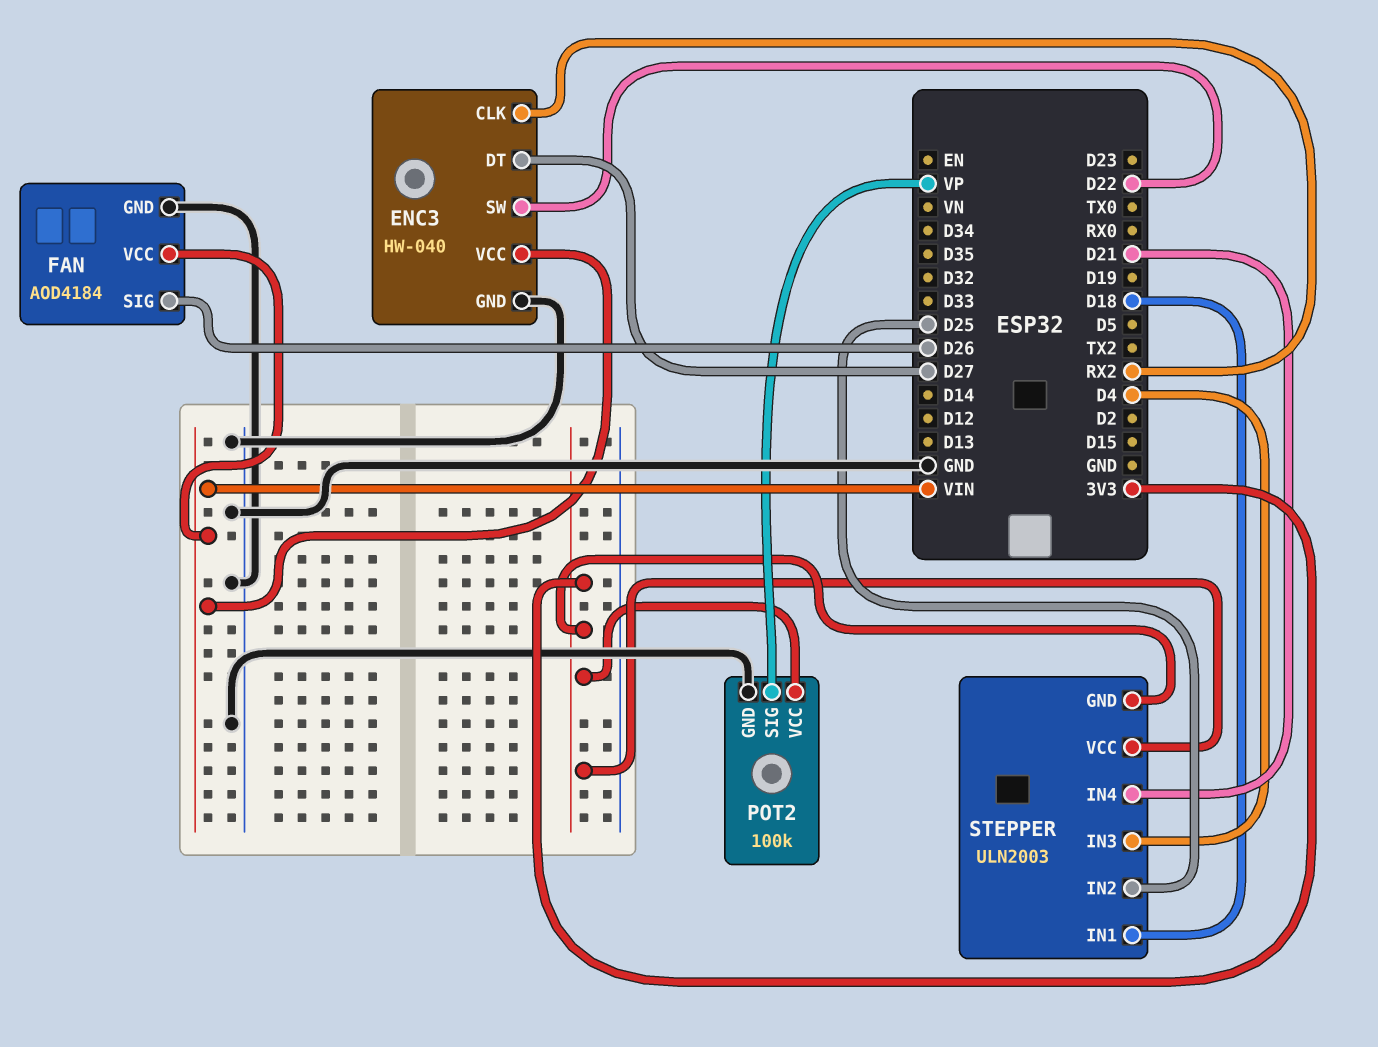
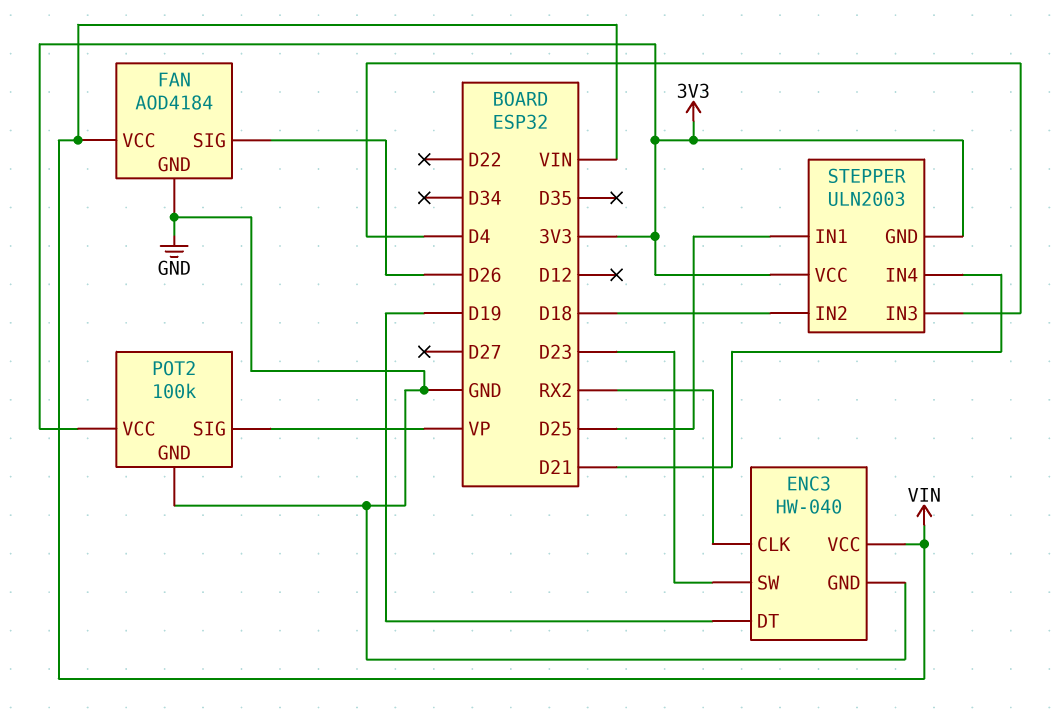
ENC3 pin DT: D27 -> D19
ENC3 pin SW: D22 -> D23
STEPPER pin IN1: D18 -> D25
STEPPER pin IN2: D25 -> D18

